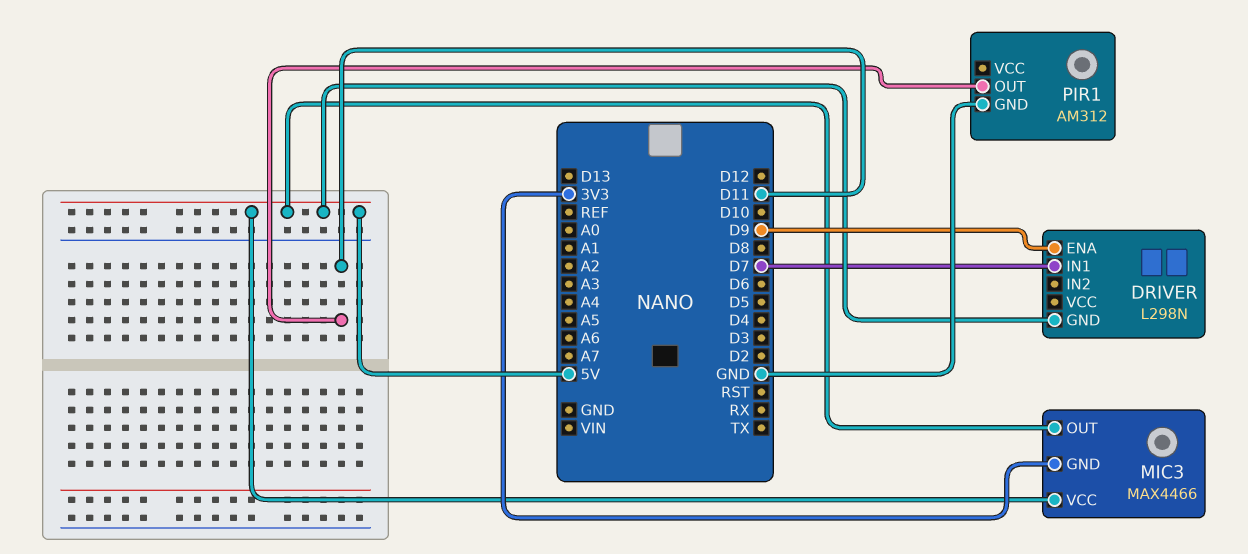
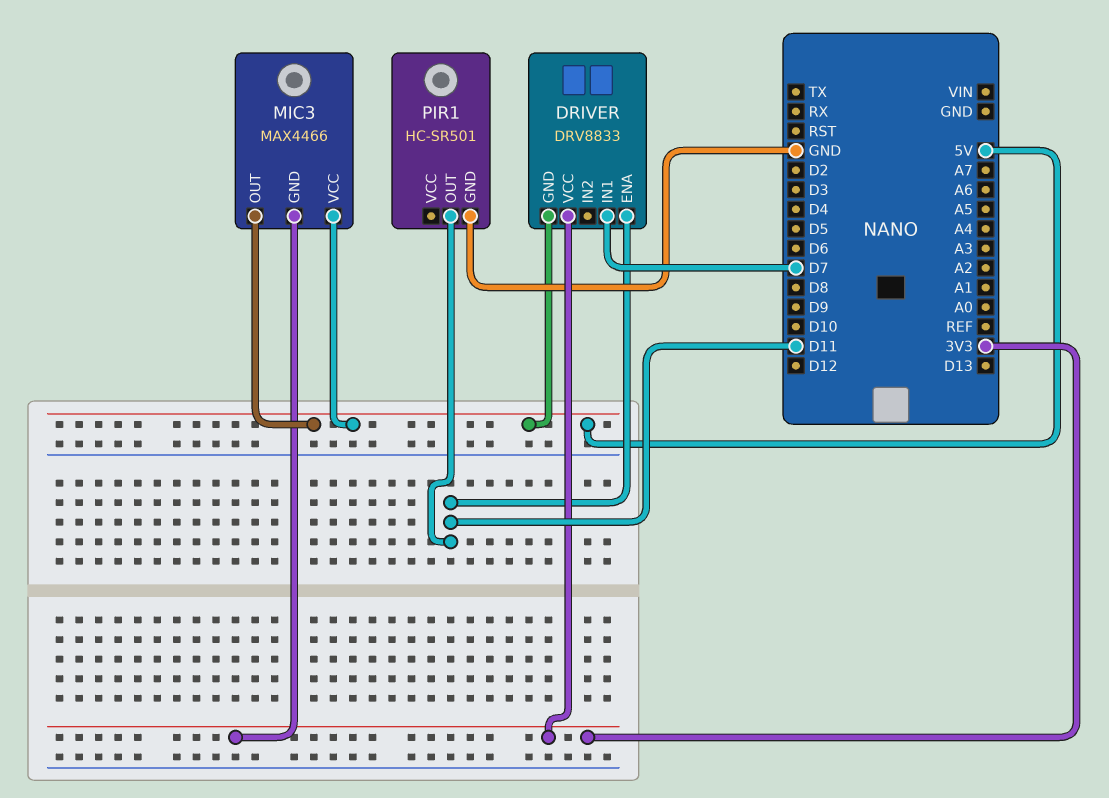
DRIVER: L298N -> DRV8833
DRIVER pin ENA: D9 -> D11
DRIVER pin VCC: none -> 3V3
PIR1: AM312 -> HC-SR501

